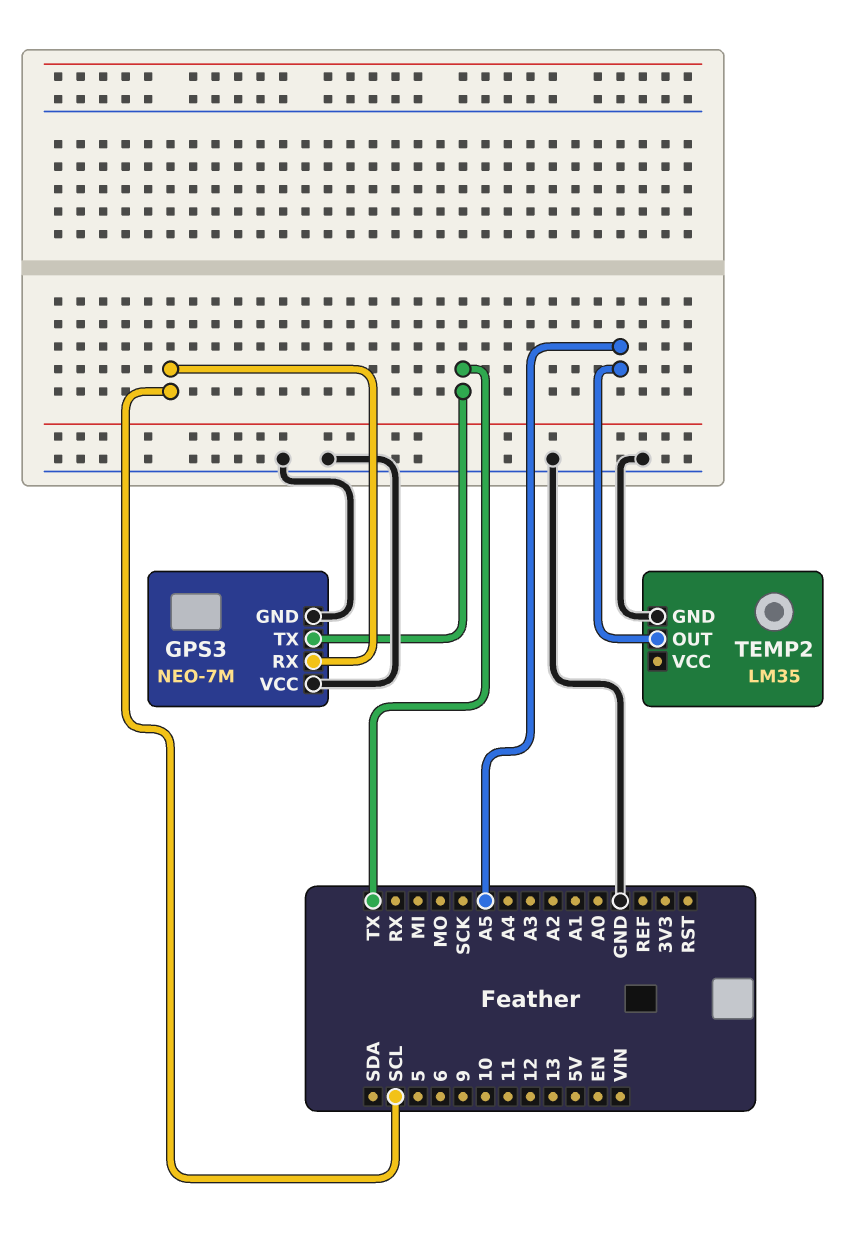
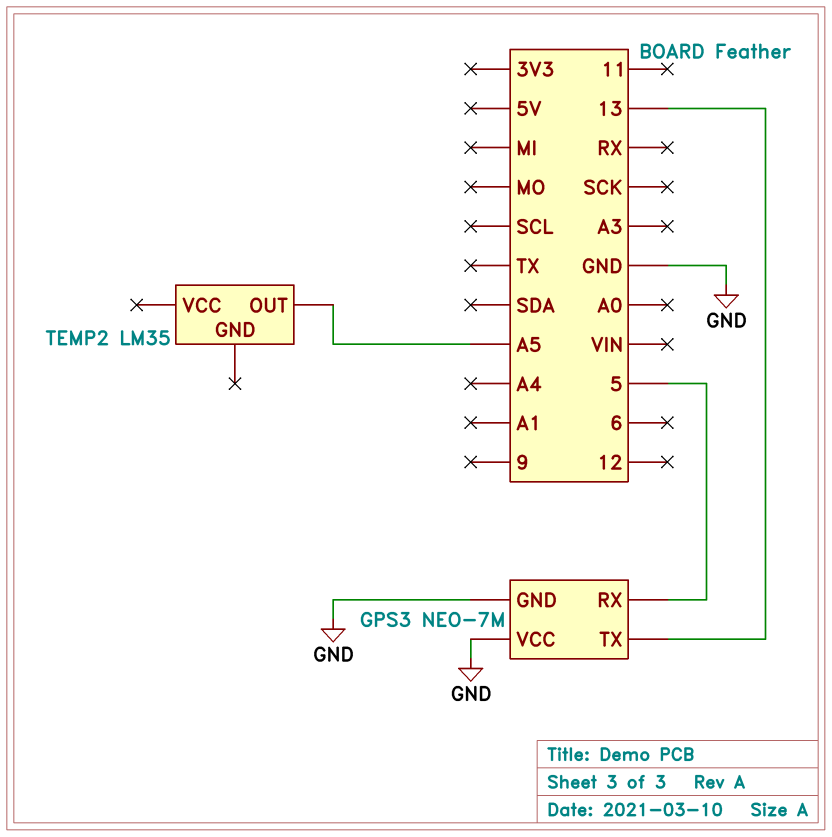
GPS3 pin RX: SCL -> 5
GPS3 pin TX: TX -> 13
TEMP2 pin GND: GND -> none

